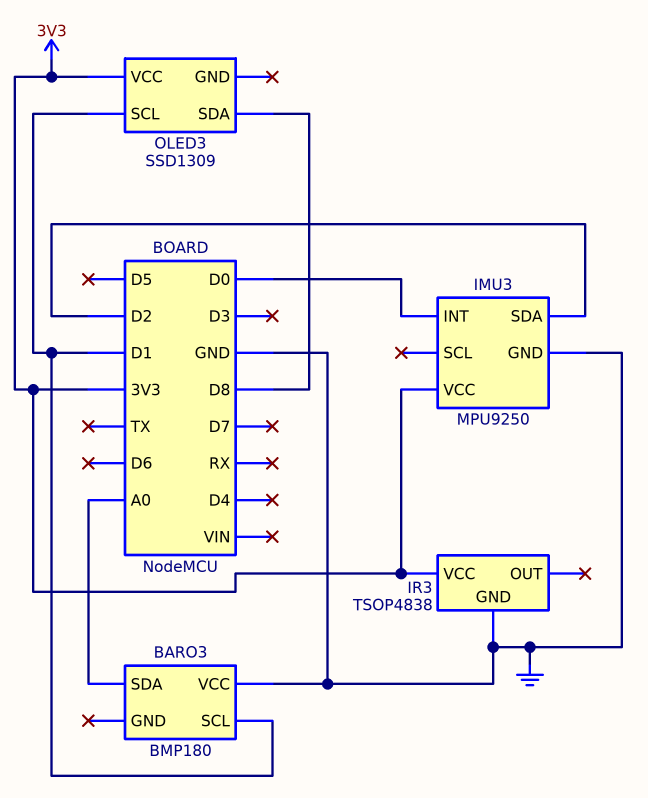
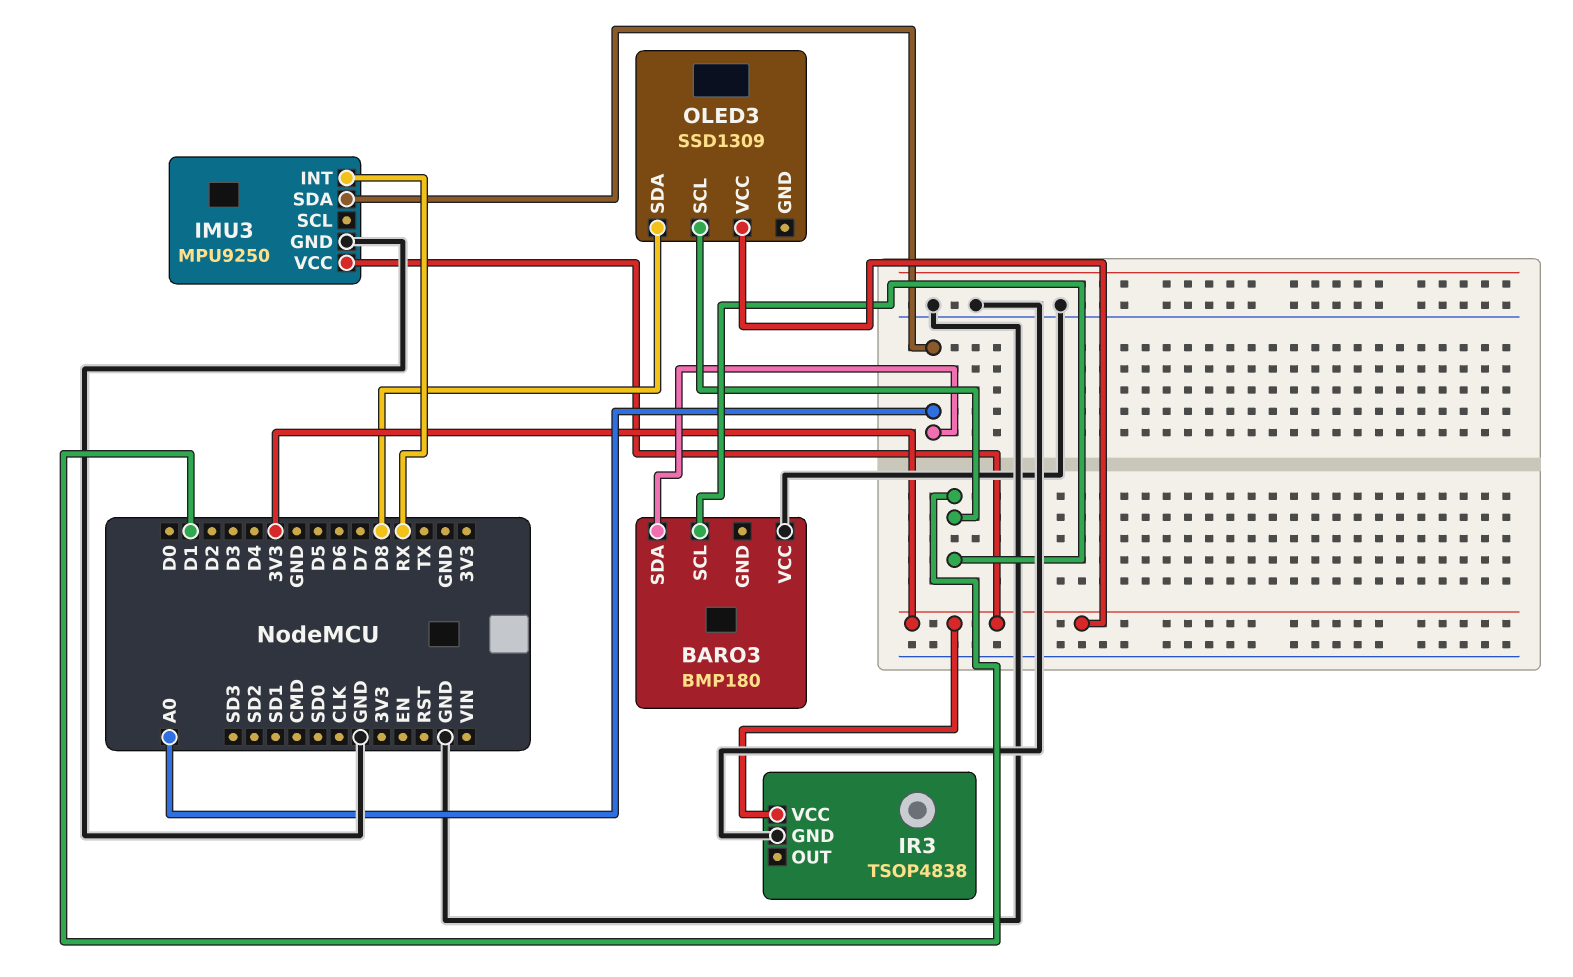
IMU3 pin INT: D0 -> RX
IMU3 pin SDA: D2 -> A0

